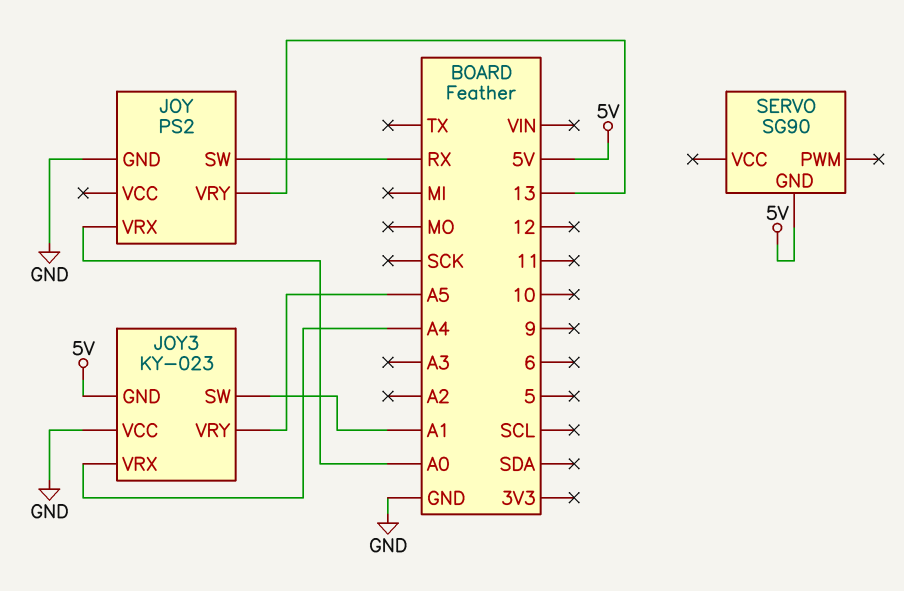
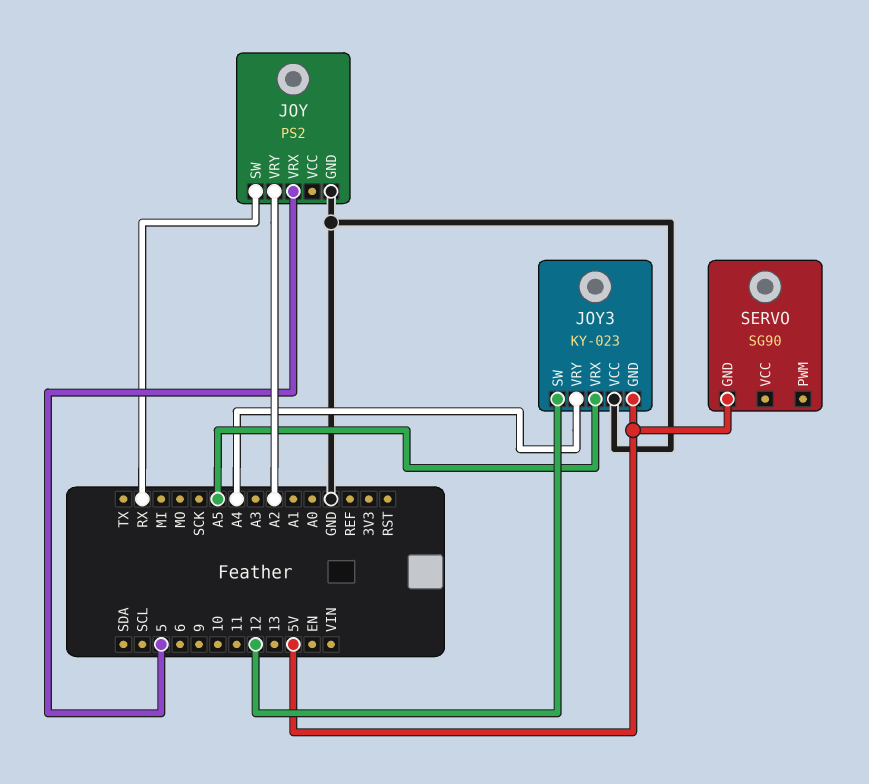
JOY pin VRX: A0 -> 5
JOY pin VRY: 13 -> A2
JOY3 pin SW: A1 -> 12
JOY3 pin VRX: A4 -> A5
JOY3 pin VRY: A5 -> A4

